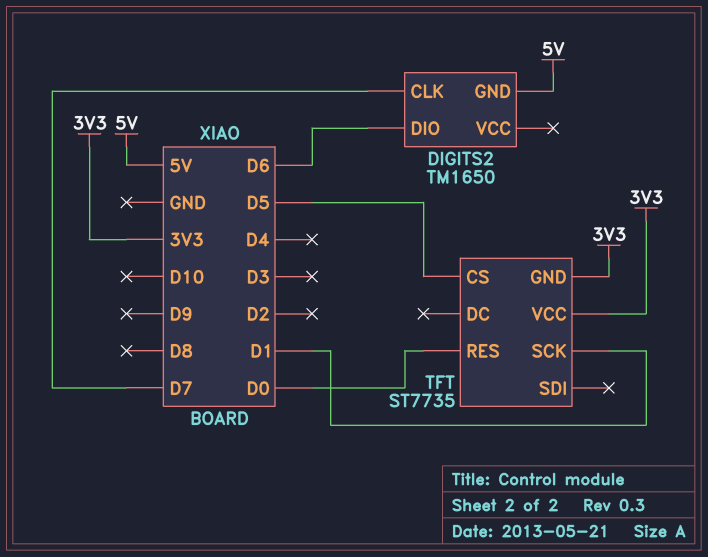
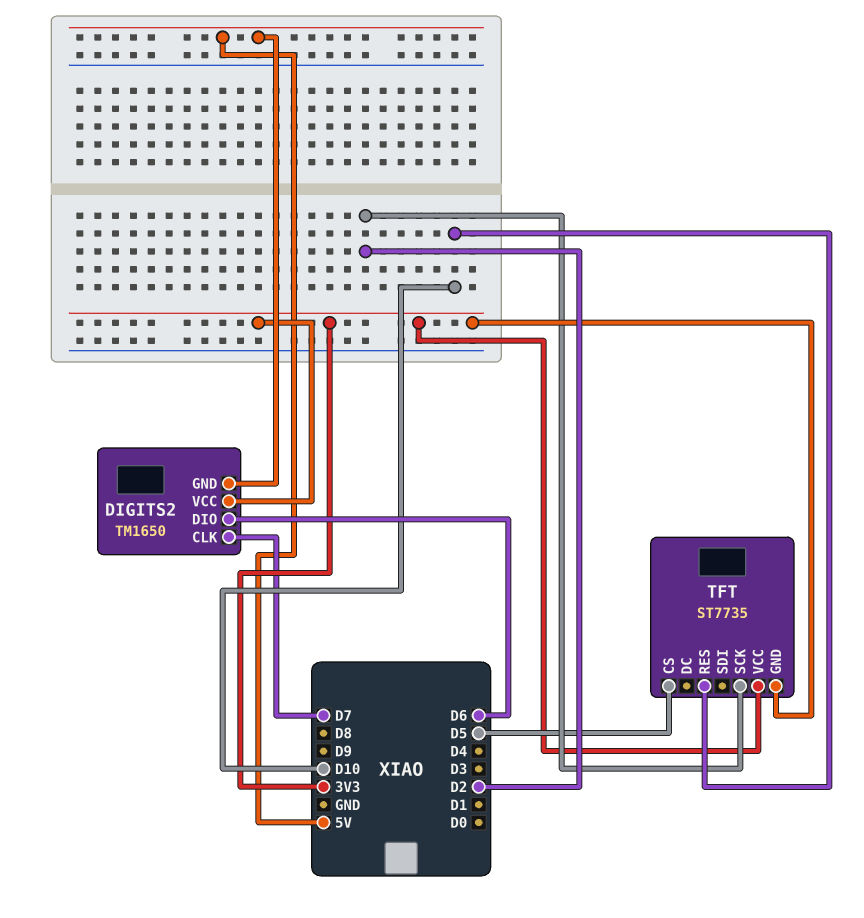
DIGITS2 pin VCC: none -> 3V3
TFT pin RES: D0 -> D10
TFT pin SCK: D1 -> D2

